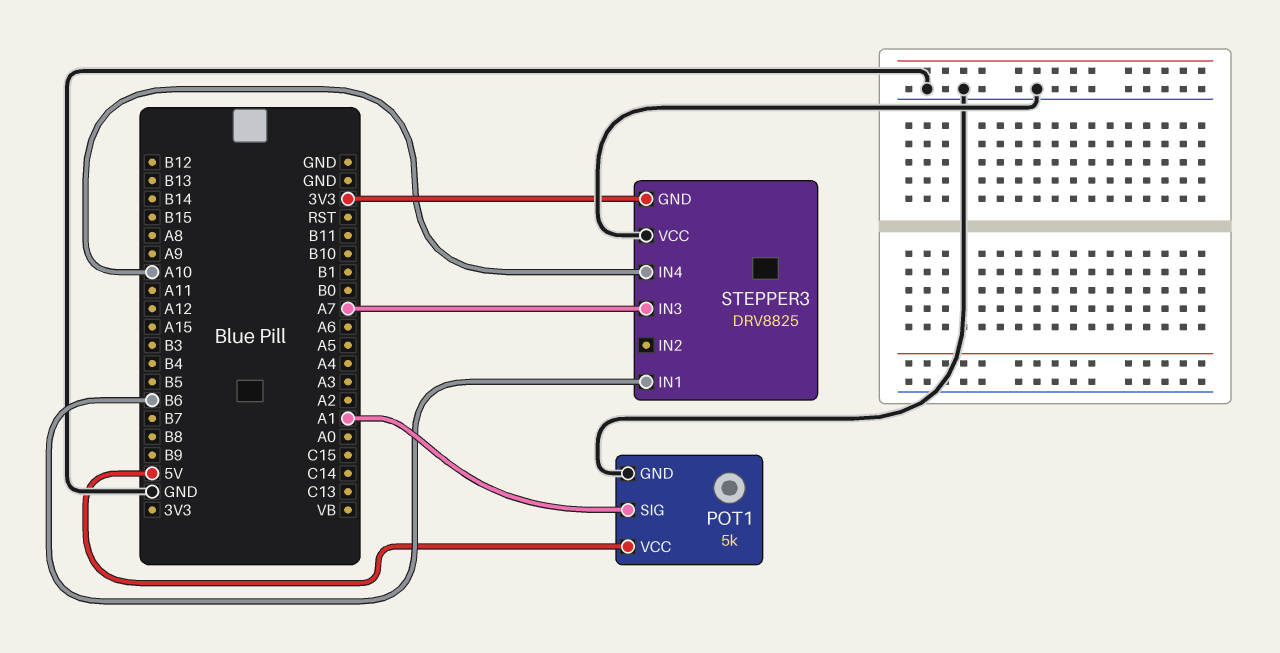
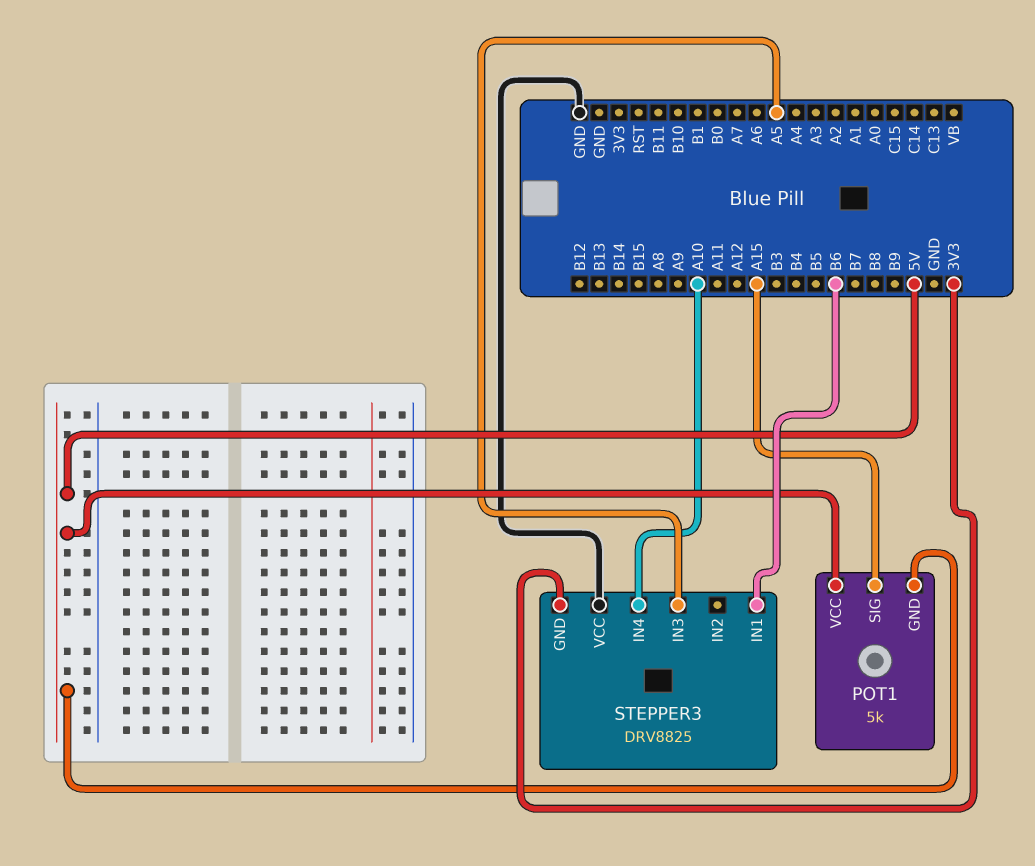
POT1 pin GND: GND -> 5V
POT1 pin SIG: A1 -> A15
STEPPER3 pin IN3: A7 -> A5

